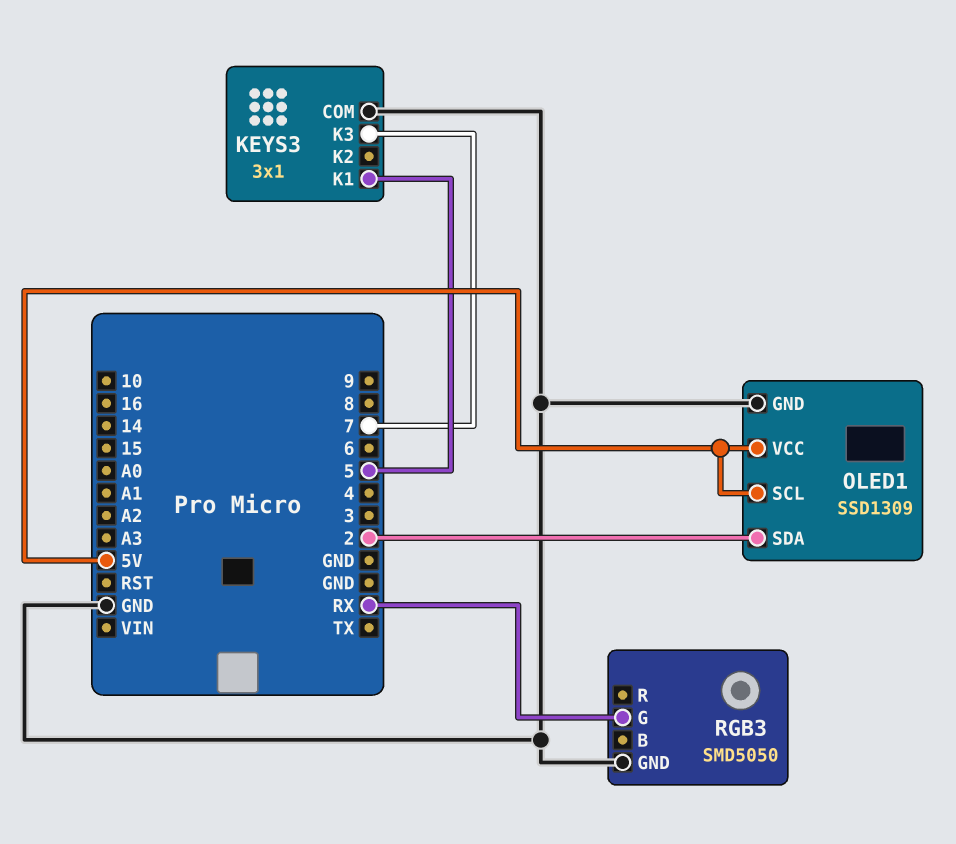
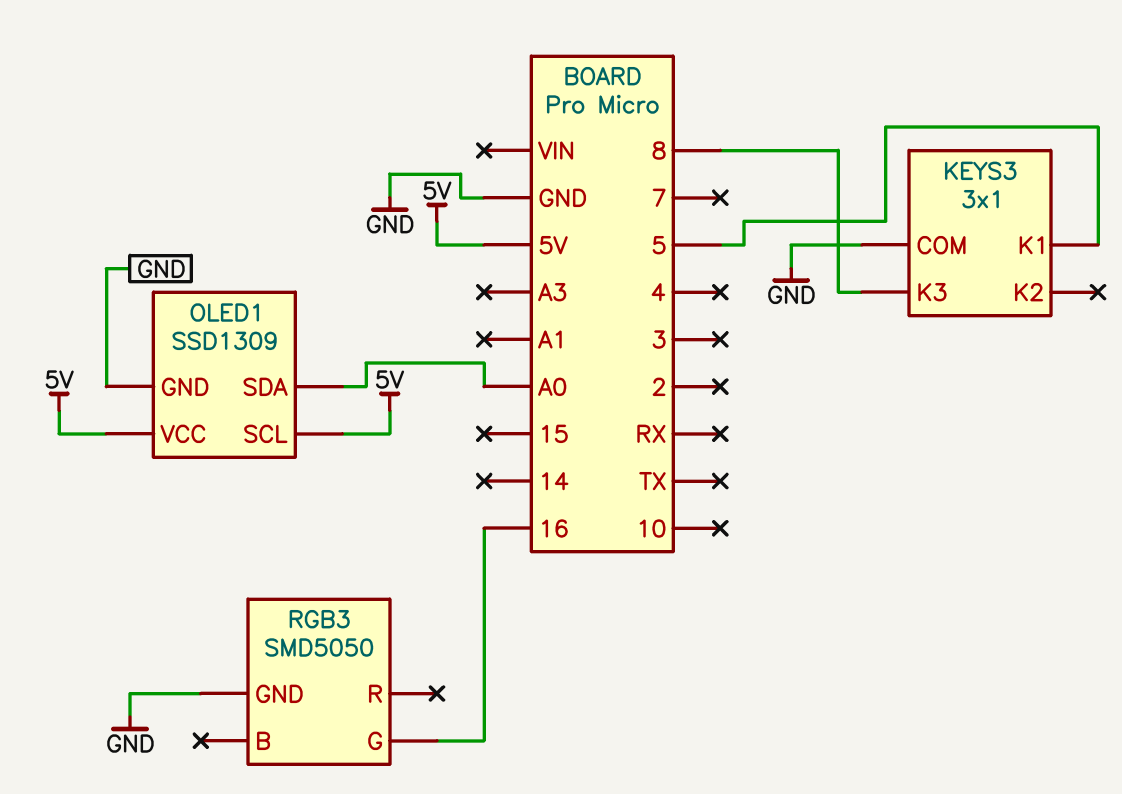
KEYS3 pin K3: 7 -> 8
OLED1 pin SDA: 2 -> A0
RGB3 pin G: RX -> 16

